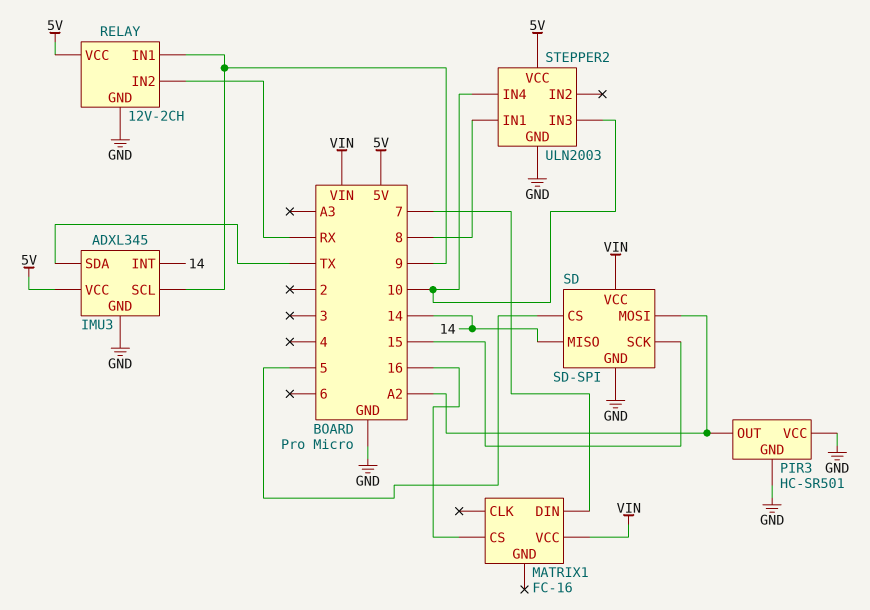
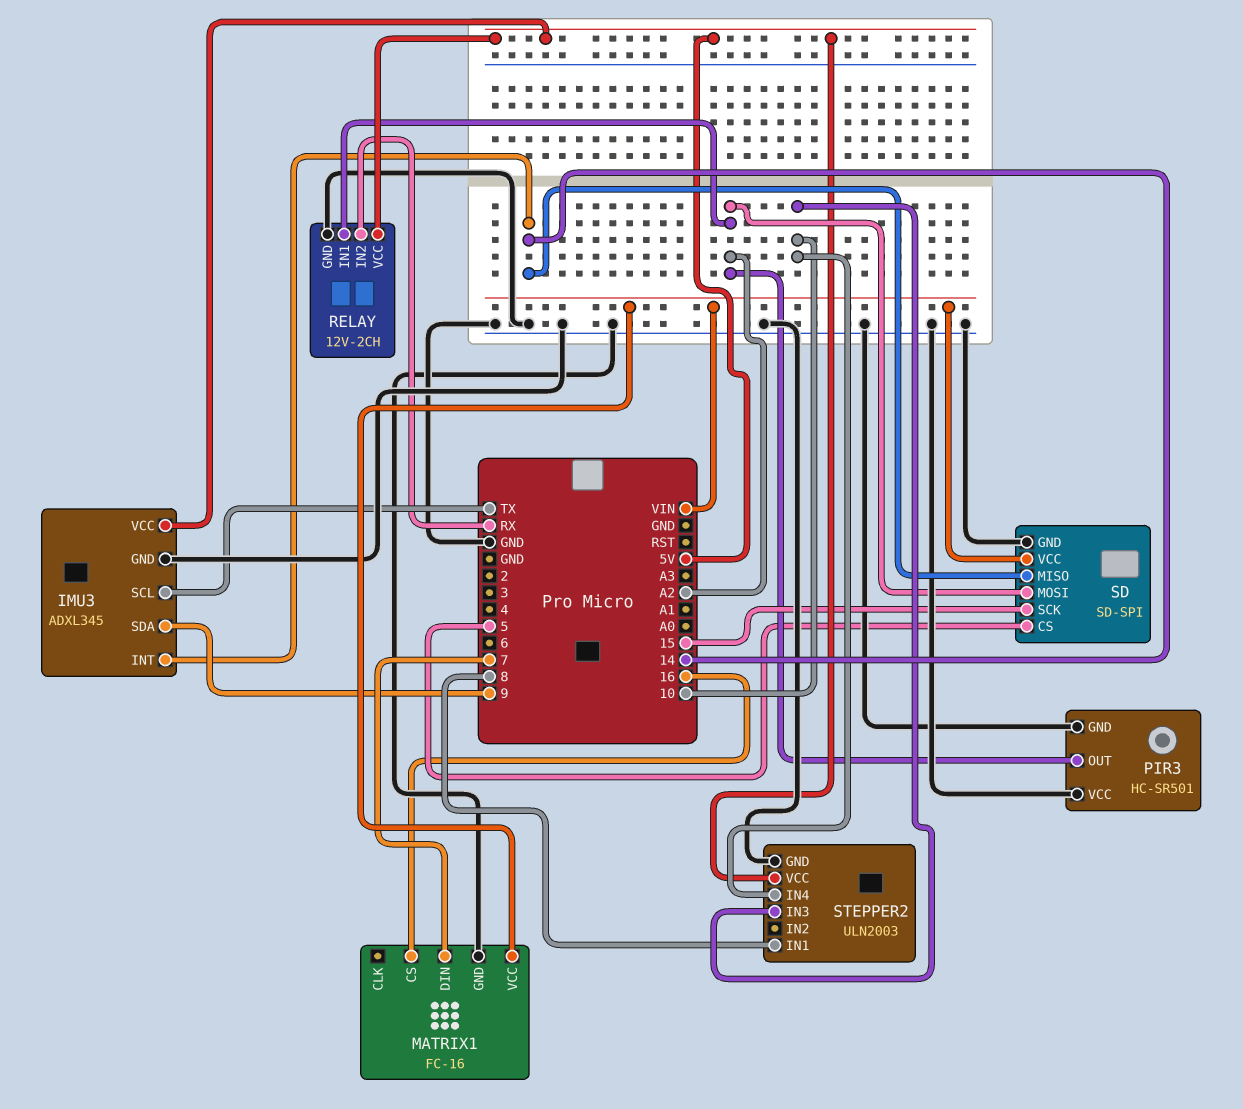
IMU3 pin SCL: 9 -> TX
IMU3 pin SDA: TX -> 9
MATRIX1 pin GND: none -> GND
RELAY pin IN1: 9 -> A2

